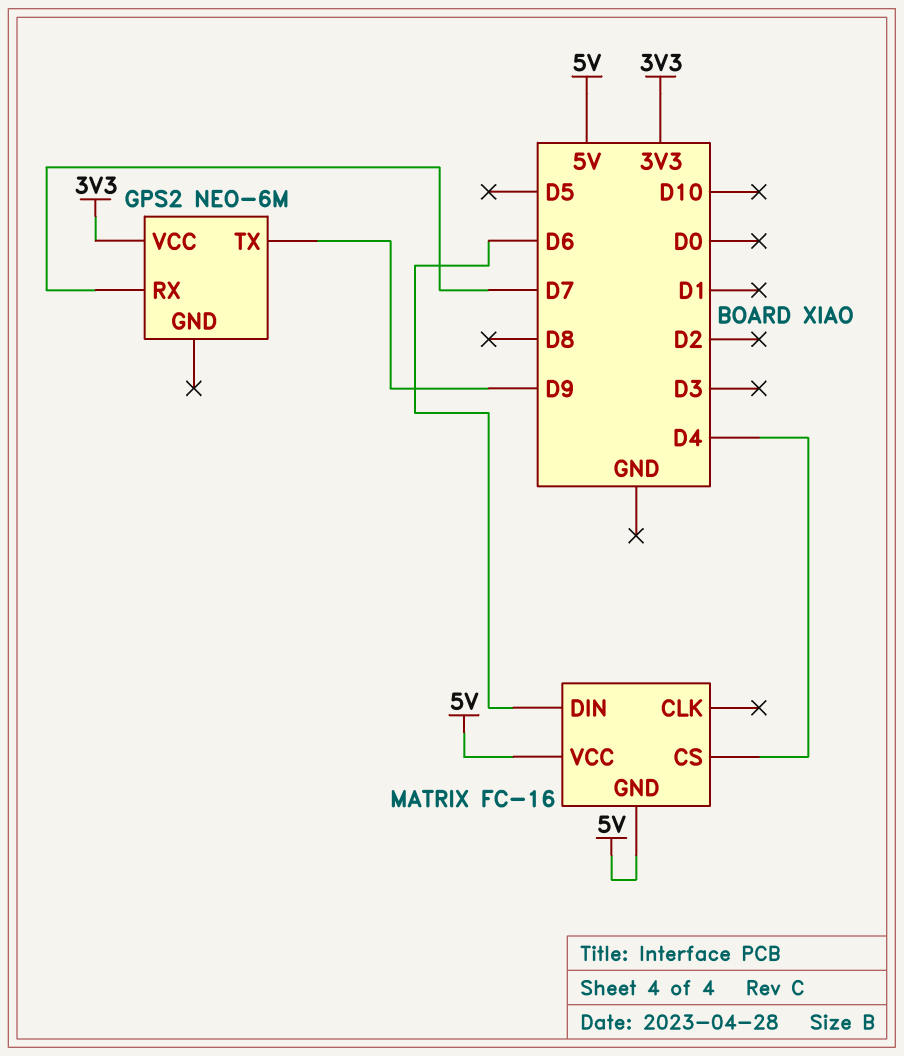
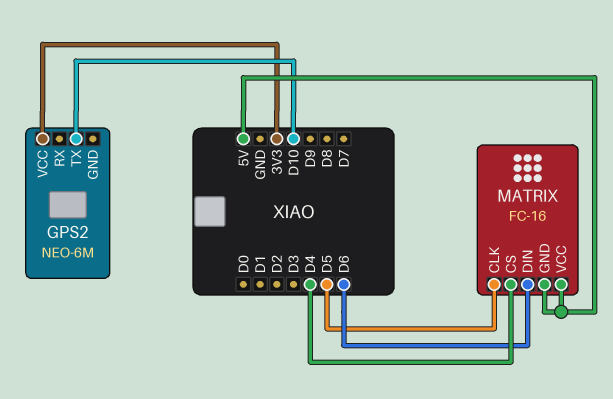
GPS2 pin RX: D7 -> none
GPS2 pin TX: D9 -> D10
MATRIX pin CLK: none -> D5

